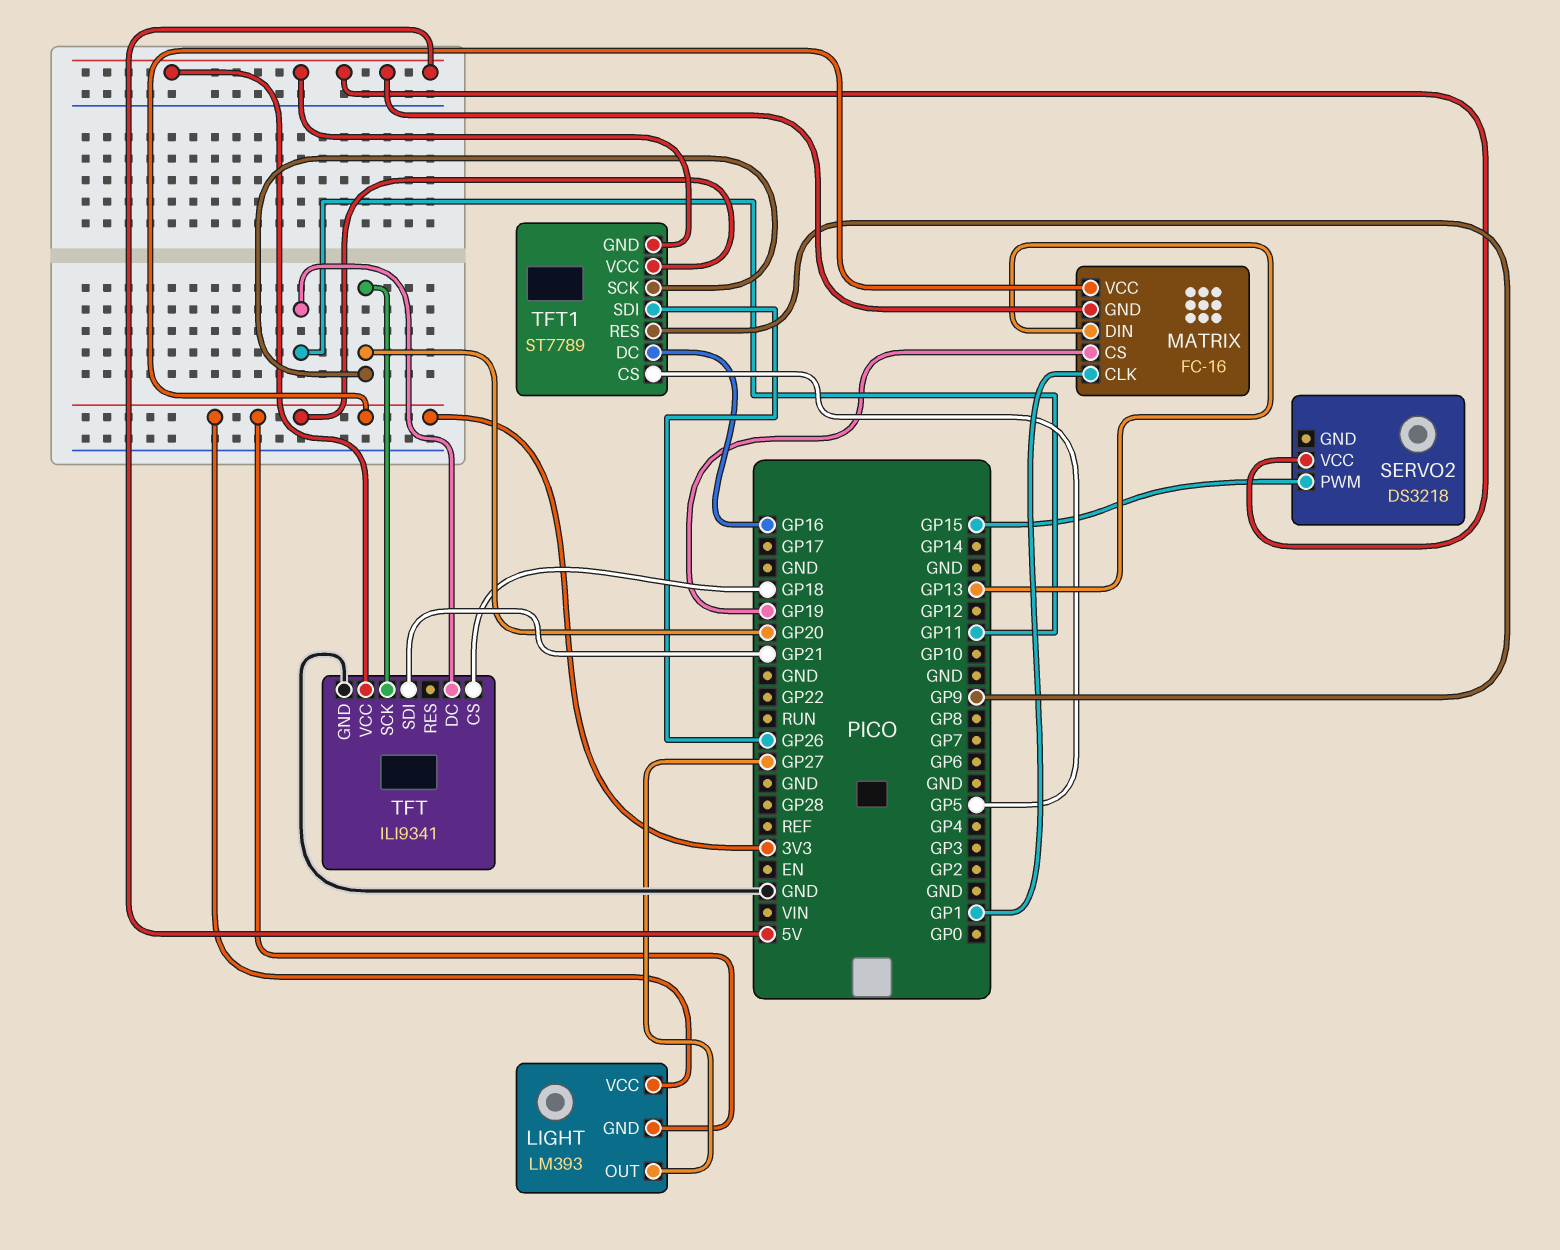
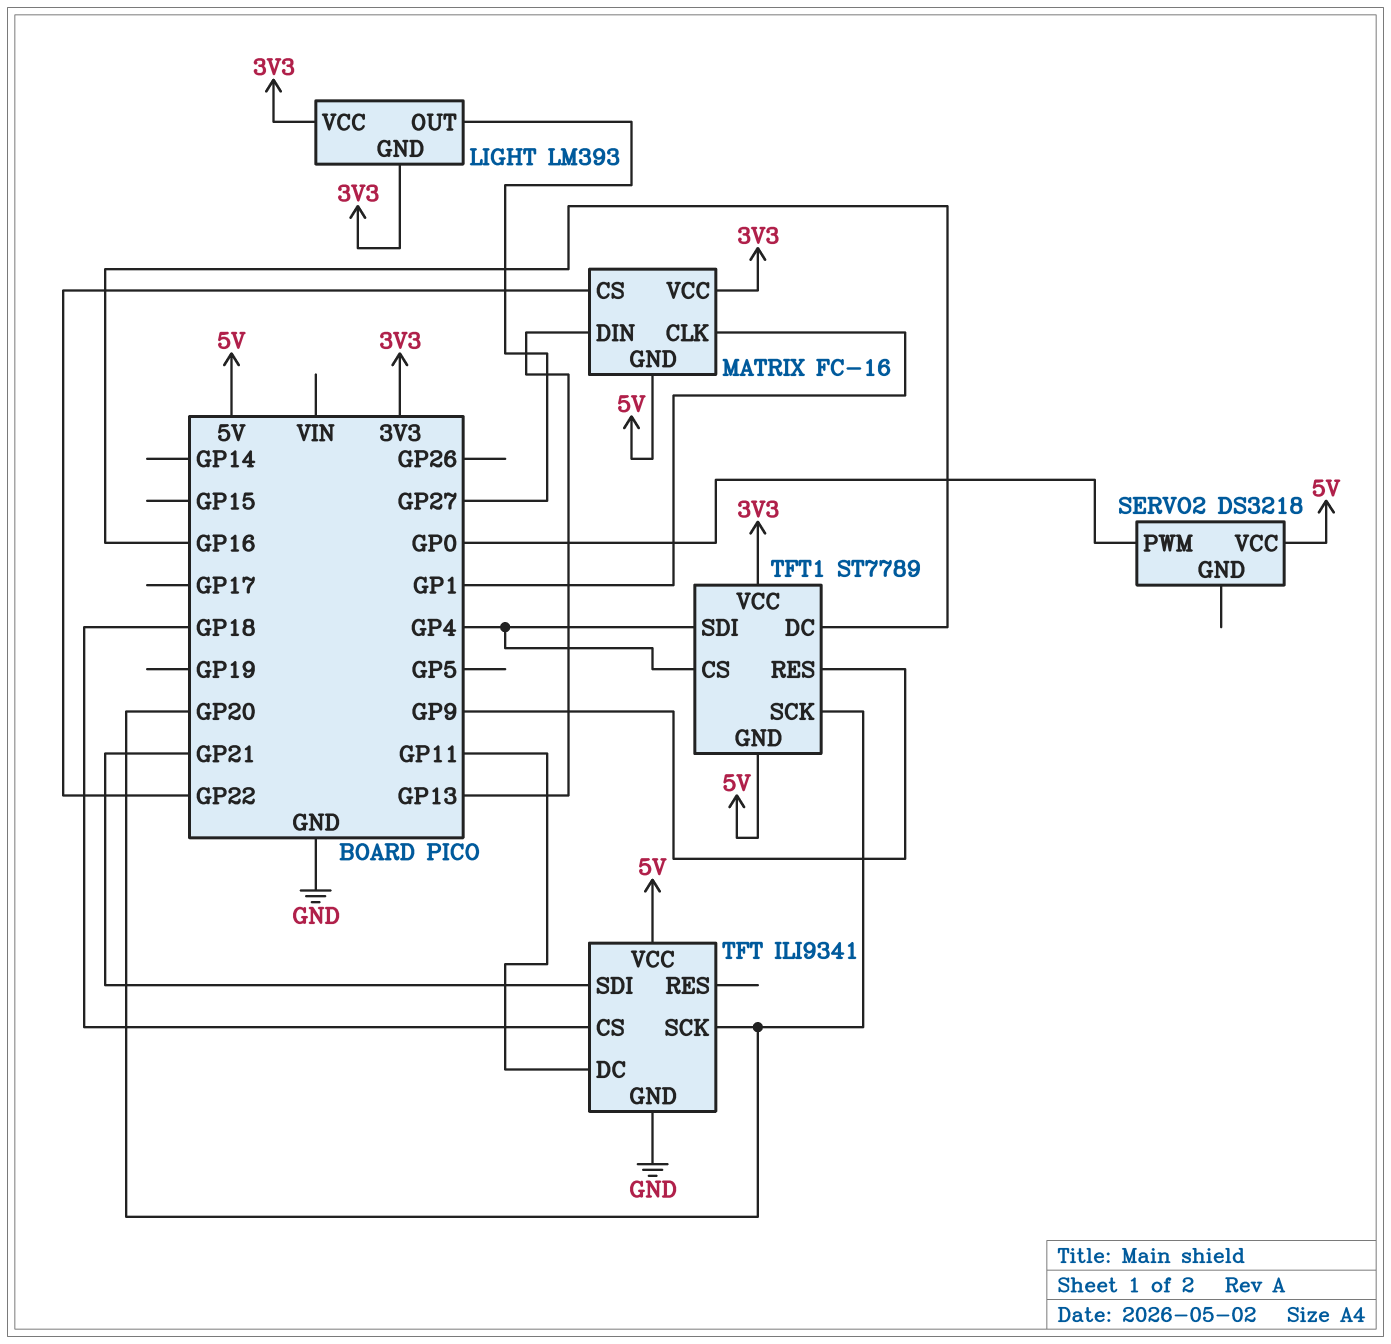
MATRIX pin CS: GP19 -> GP22
SERVO2 pin PWM: GP15 -> GP0
TFT1 pin CS: GP5 -> GP4
TFT1 pin SDI: GP26 -> GP4

